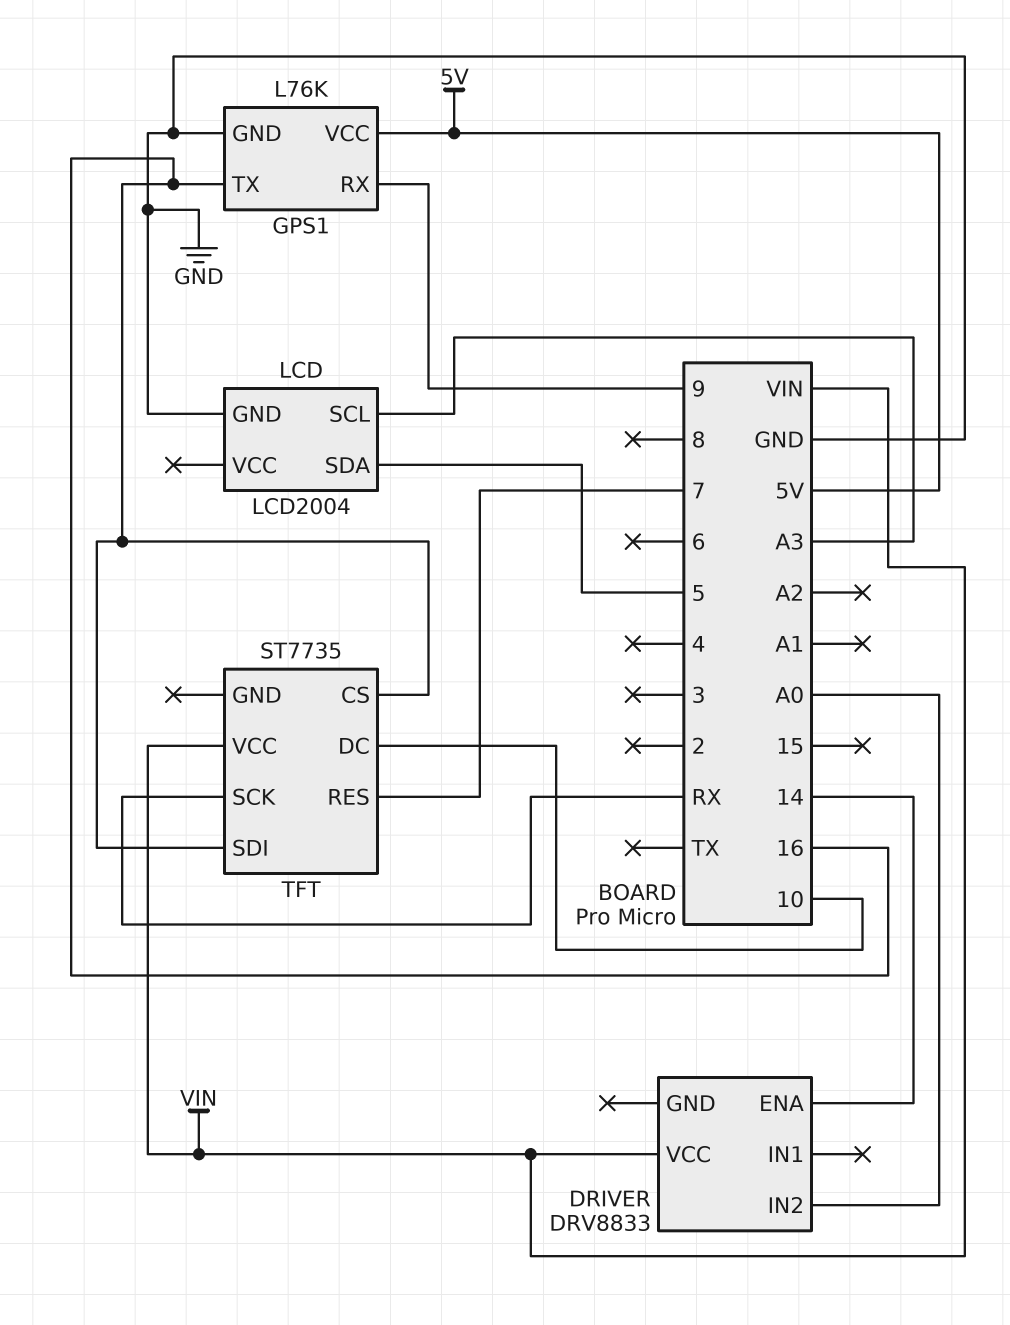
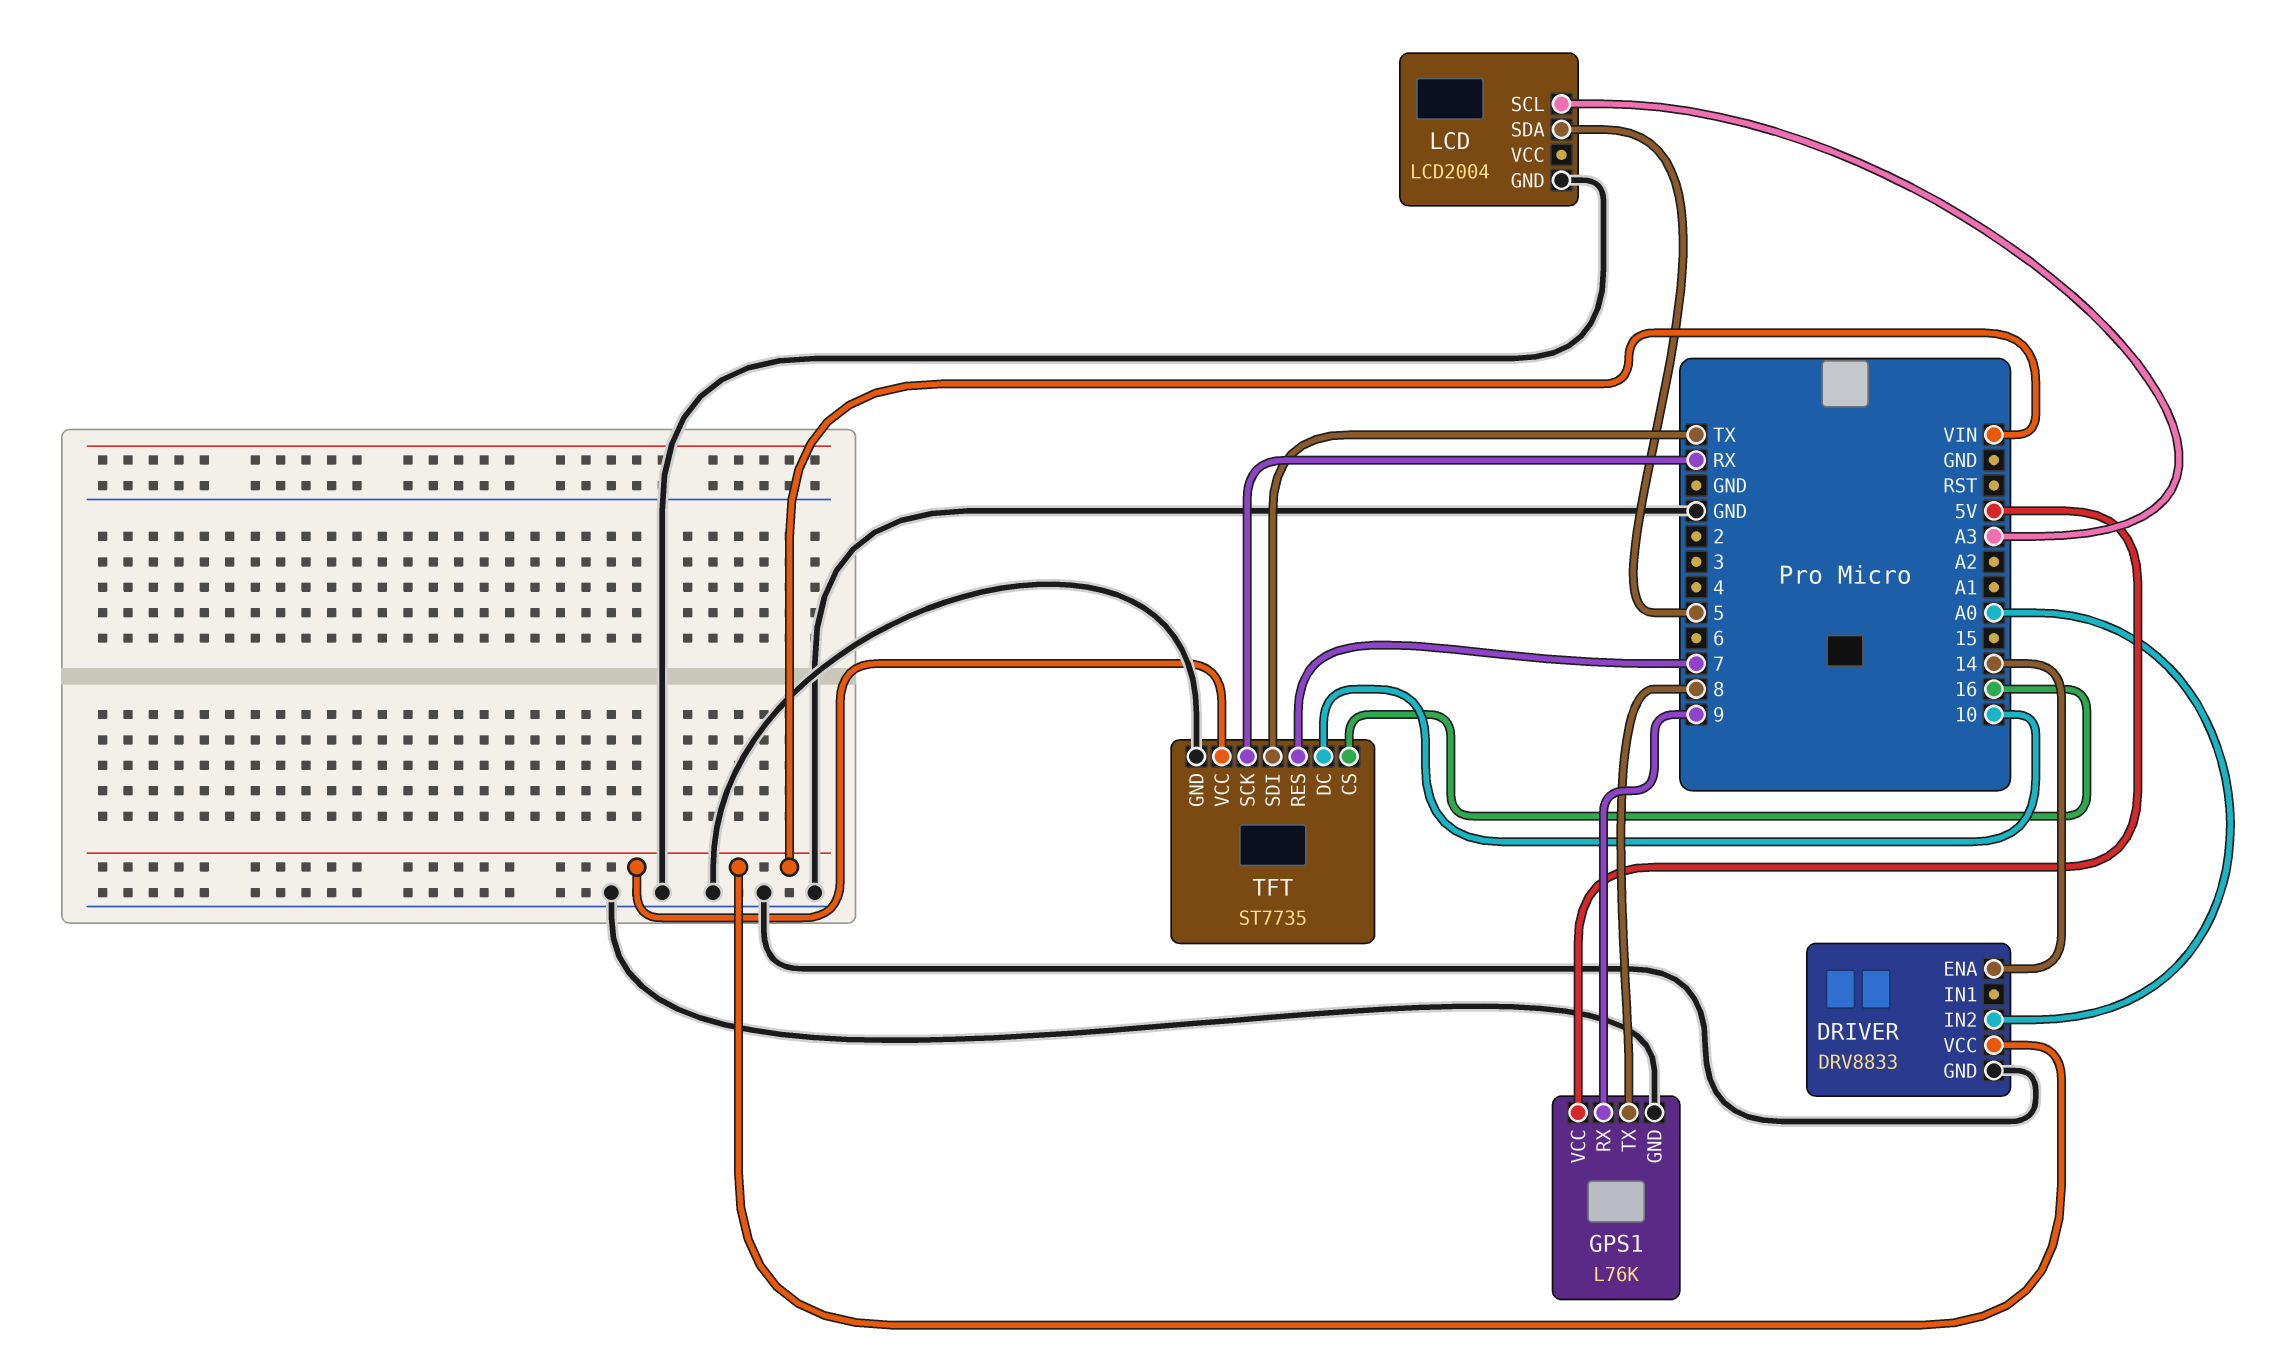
DRIVER pin GND: none -> GND
GPS1 pin TX: 16 -> 8
TFT pin GND: none -> GND
TFT pin SDI: 16 -> TX

